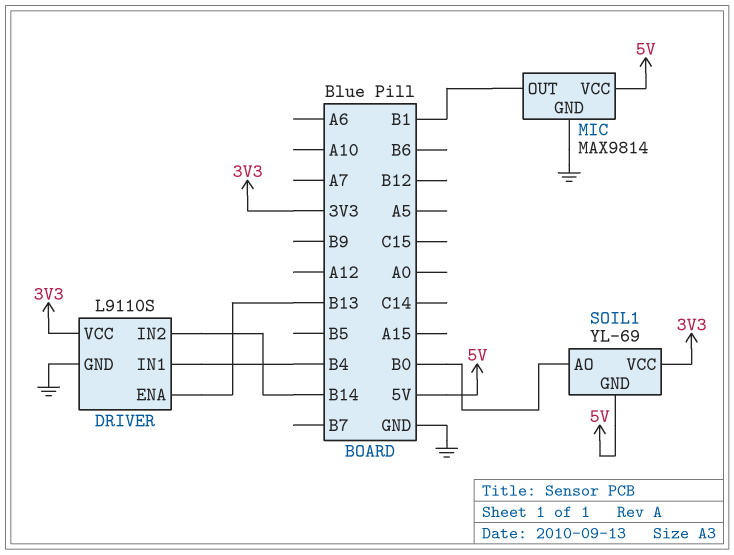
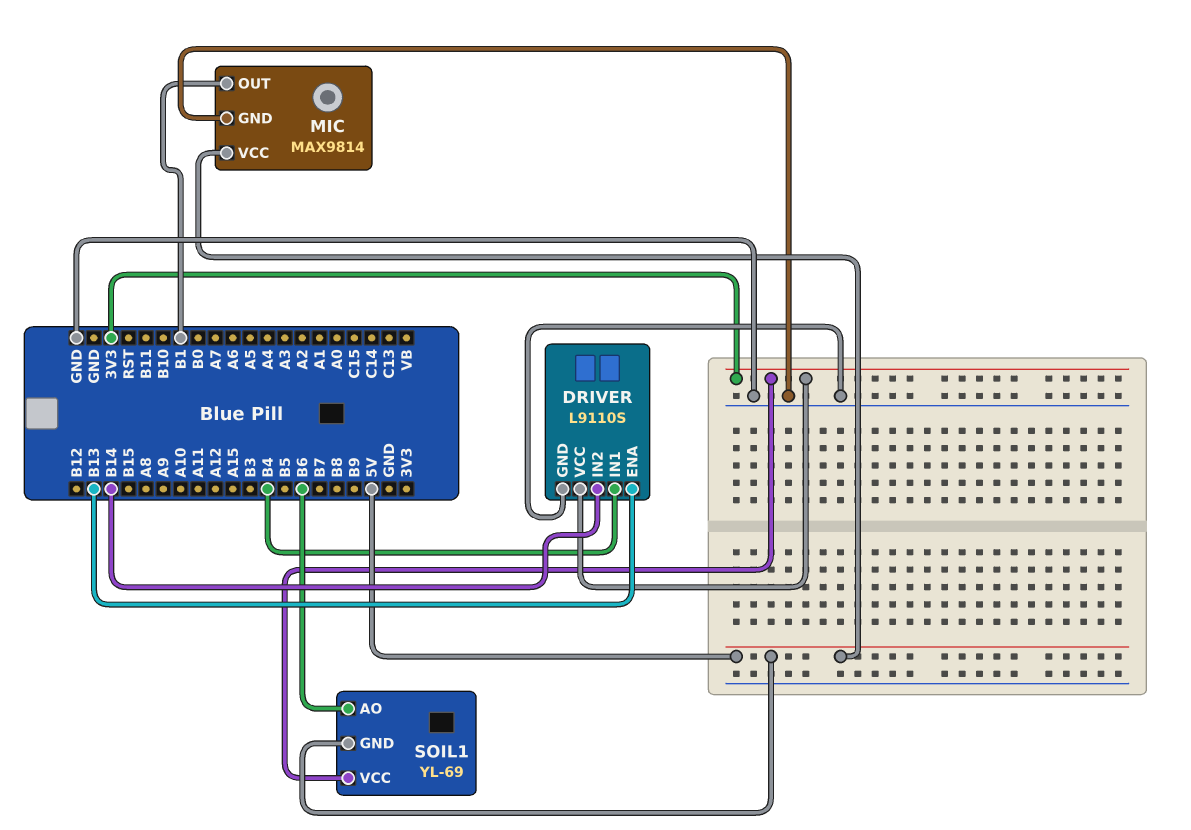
SOIL1 pin AO: B0 -> B6

